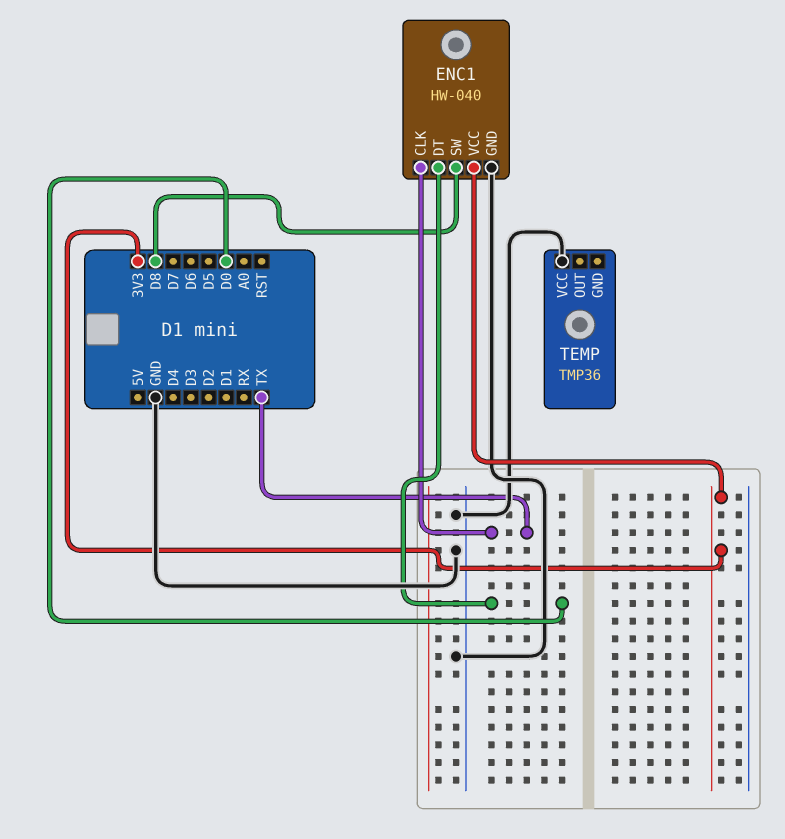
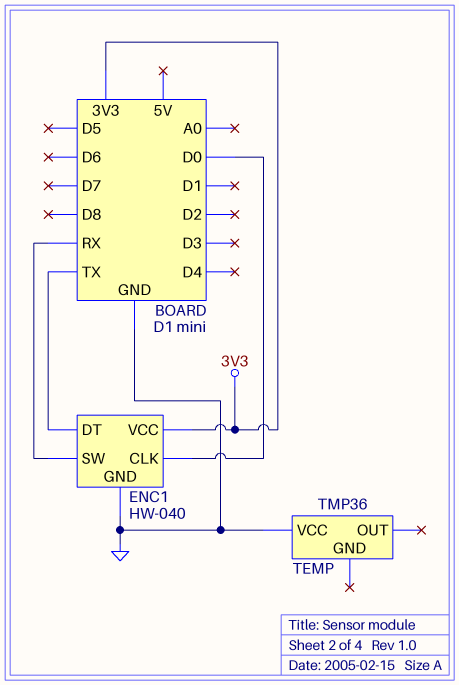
ENC1 pin CLK: TX -> D0
ENC1 pin DT: D0 -> TX
ENC1 pin SW: D8 -> RX

